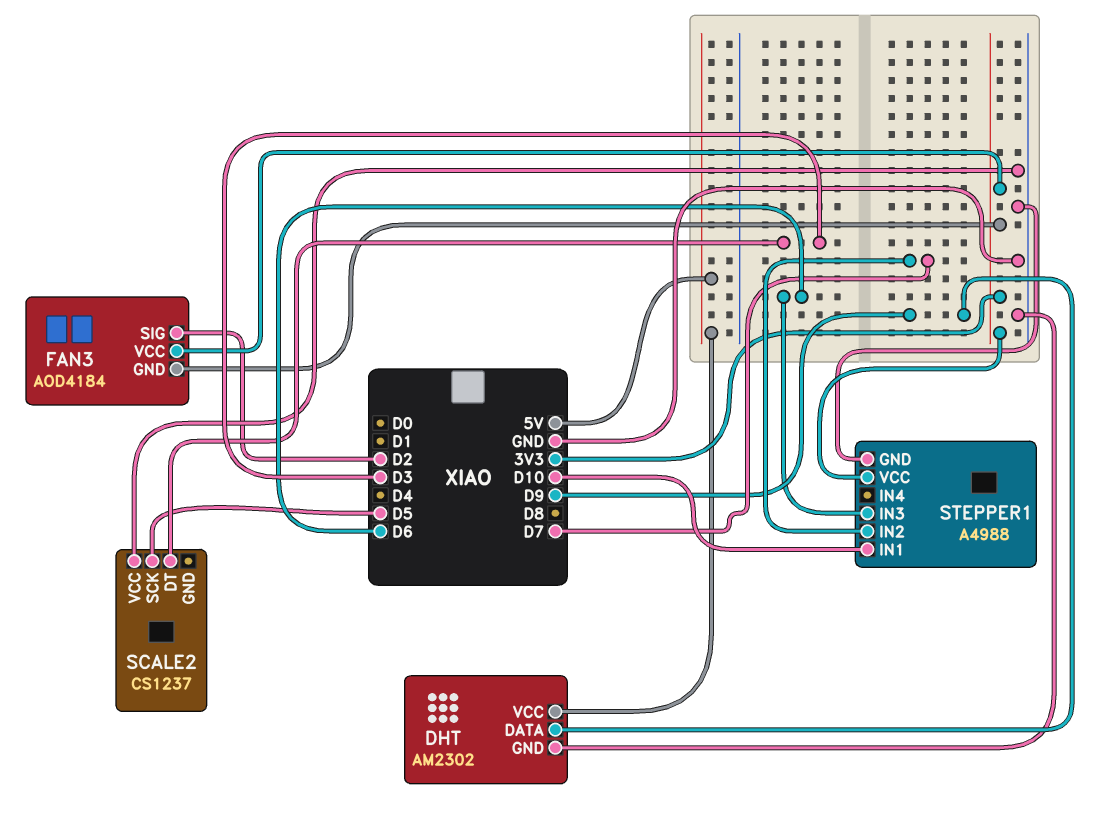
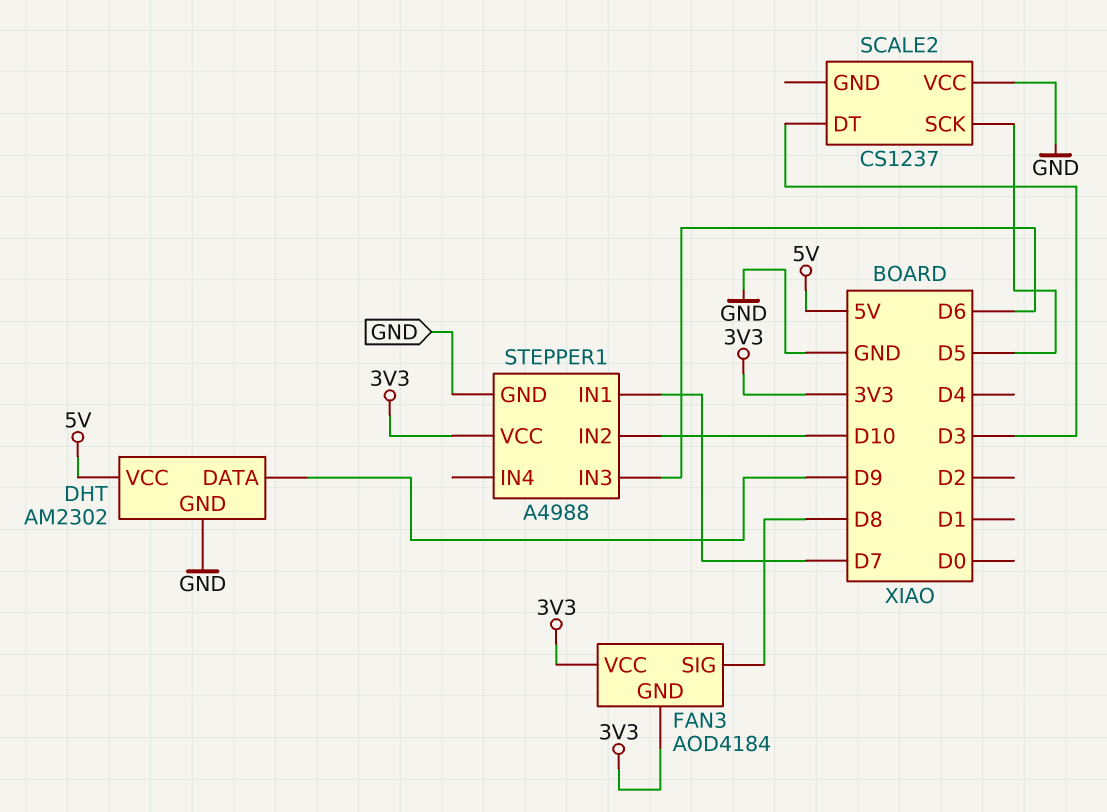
FAN3 pin SIG: D2 -> D8
STEPPER1 pin IN1: D10 -> D7
STEPPER1 pin IN2: D7 -> D10

